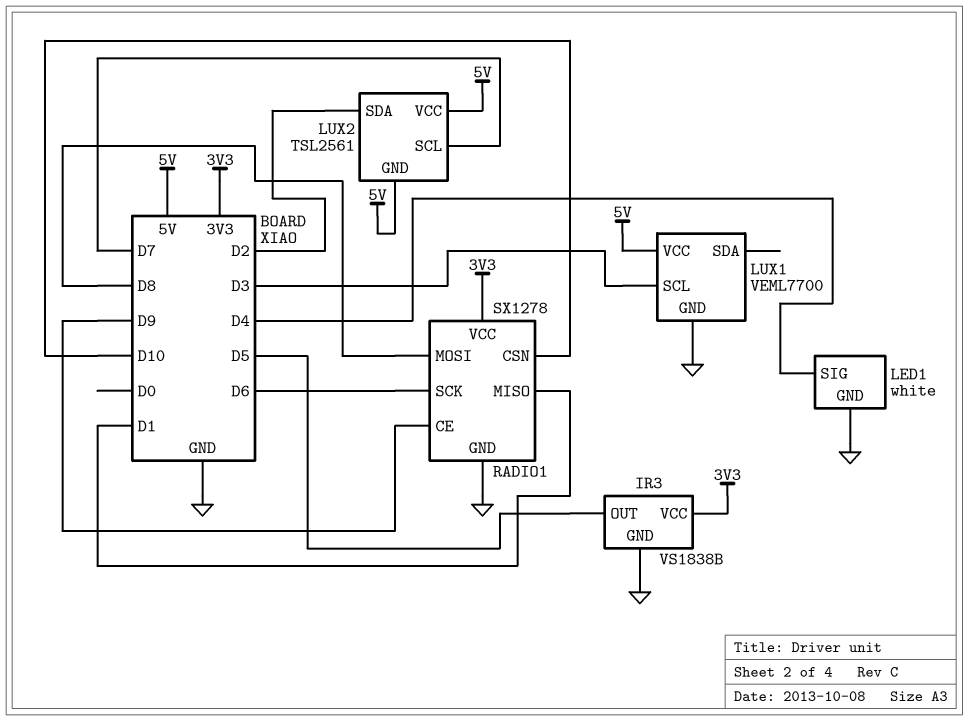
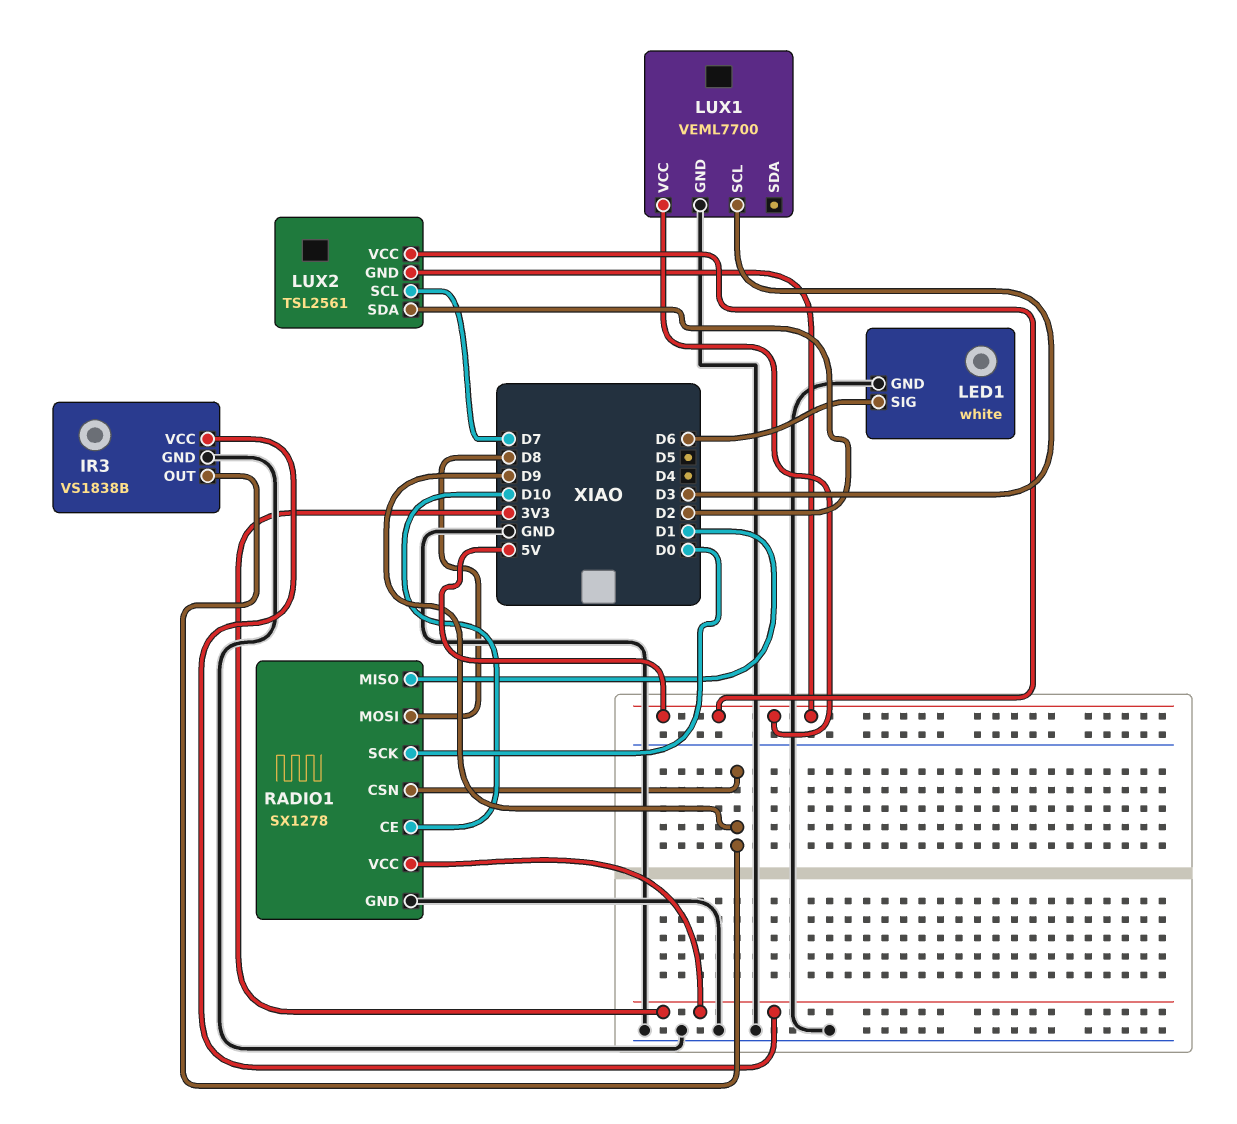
IR3 pin OUT: D5 -> D9
LED1 pin SIG: D4 -> D6
RADIO1 pin CE: D9 -> D10
RADIO1 pin CSN: D10 -> D9
RADIO1 pin SCK: D6 -> D0

